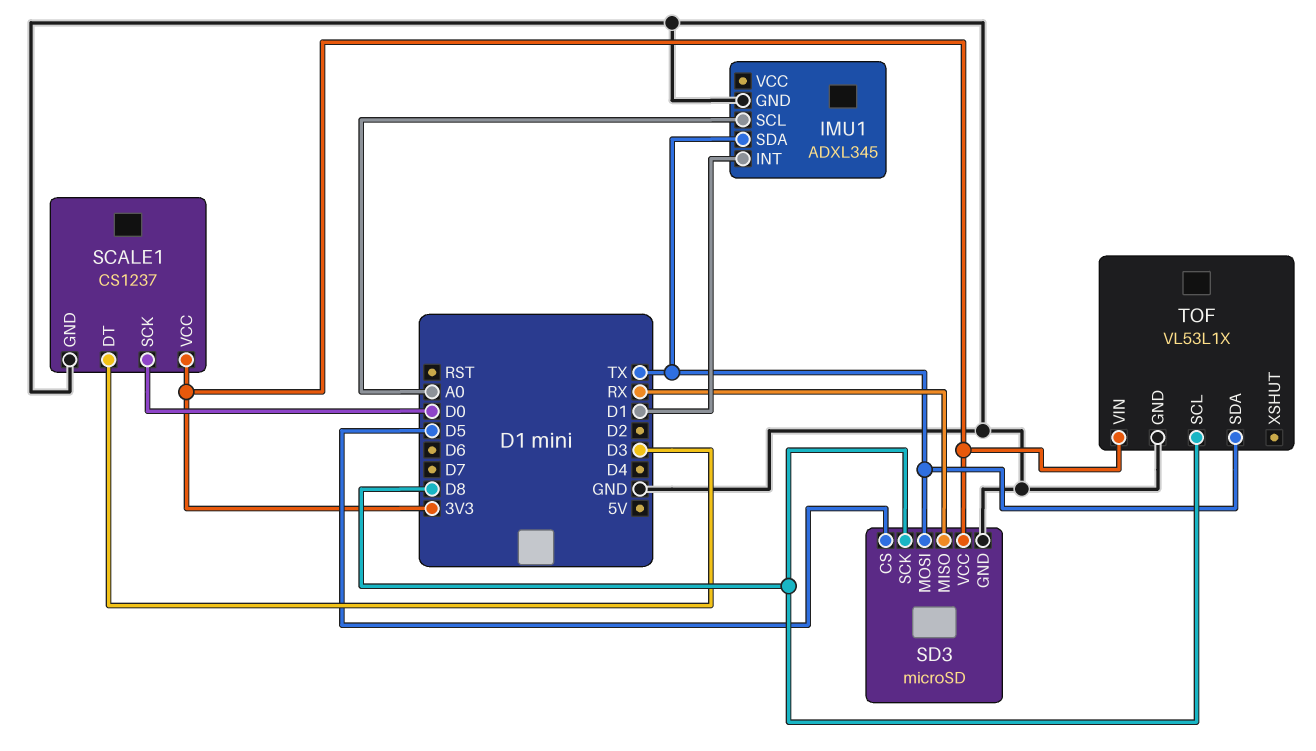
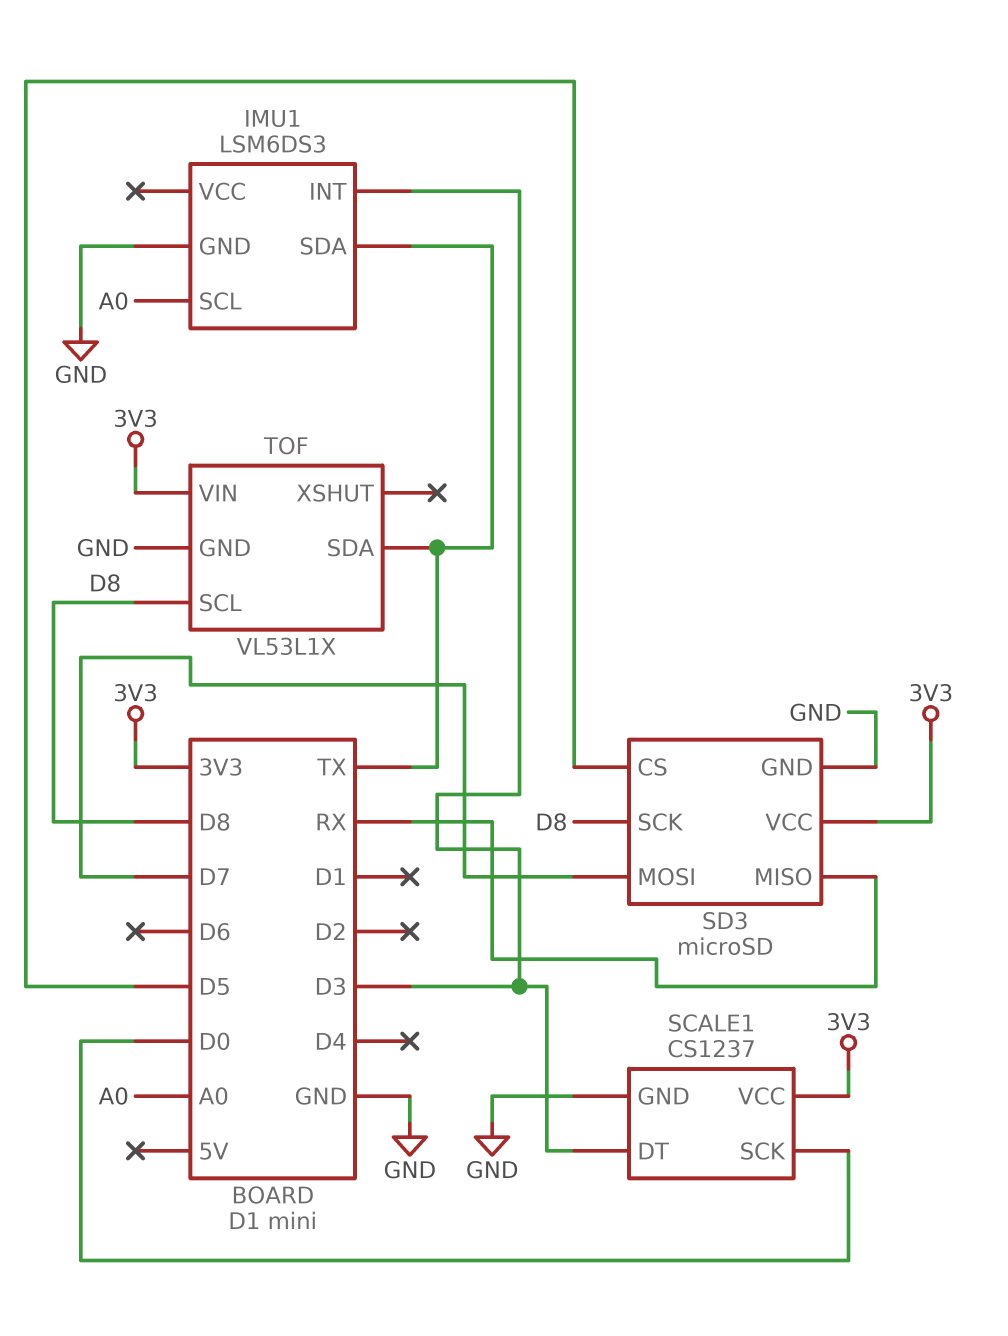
IMU1: ADXL345 -> LSM6DS3
IMU1 pin INT: D1 -> D3
SD3 pin MOSI: TX -> D7

